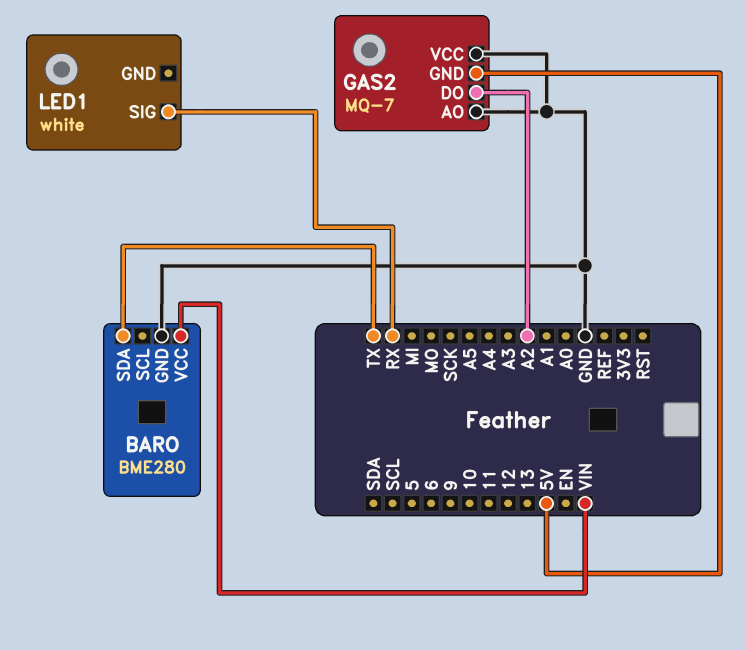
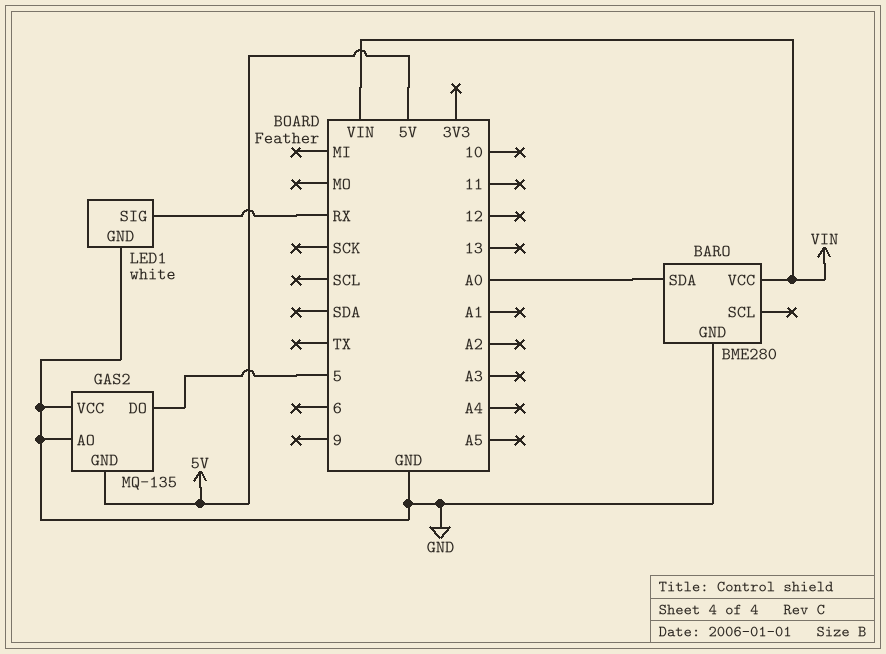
BARO pin SDA: TX -> A0
GAS2: MQ-7 -> MQ-135
GAS2 pin DO: A2 -> 5
LED1 pin GND: none -> GND

